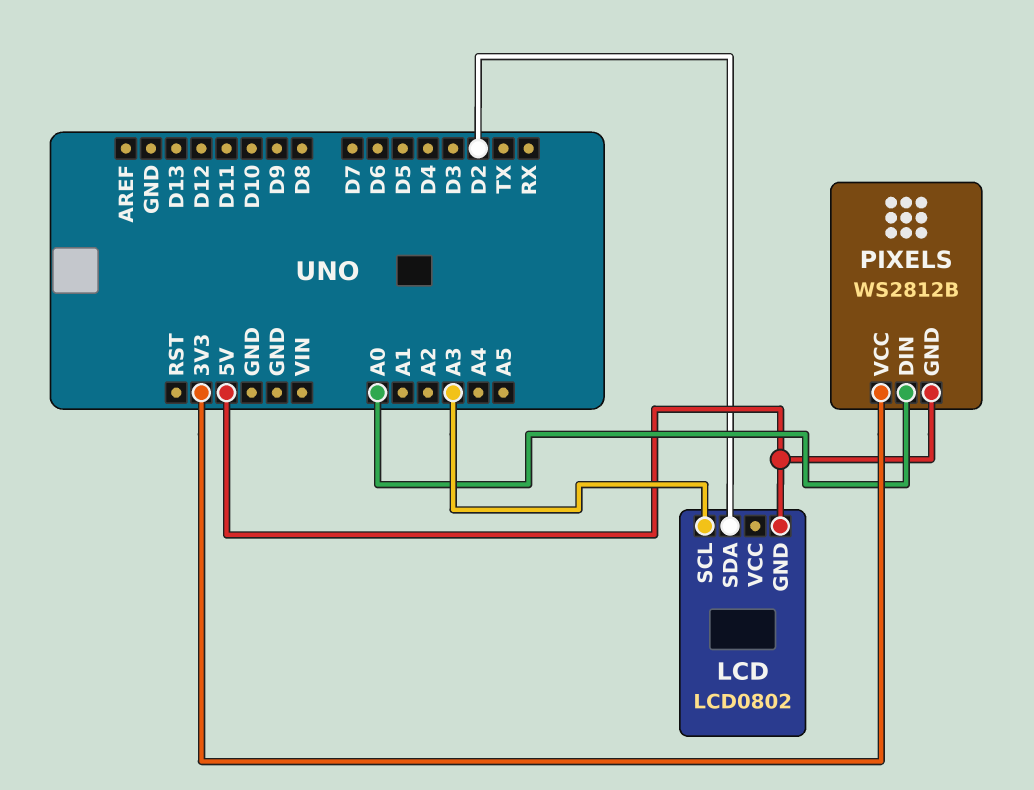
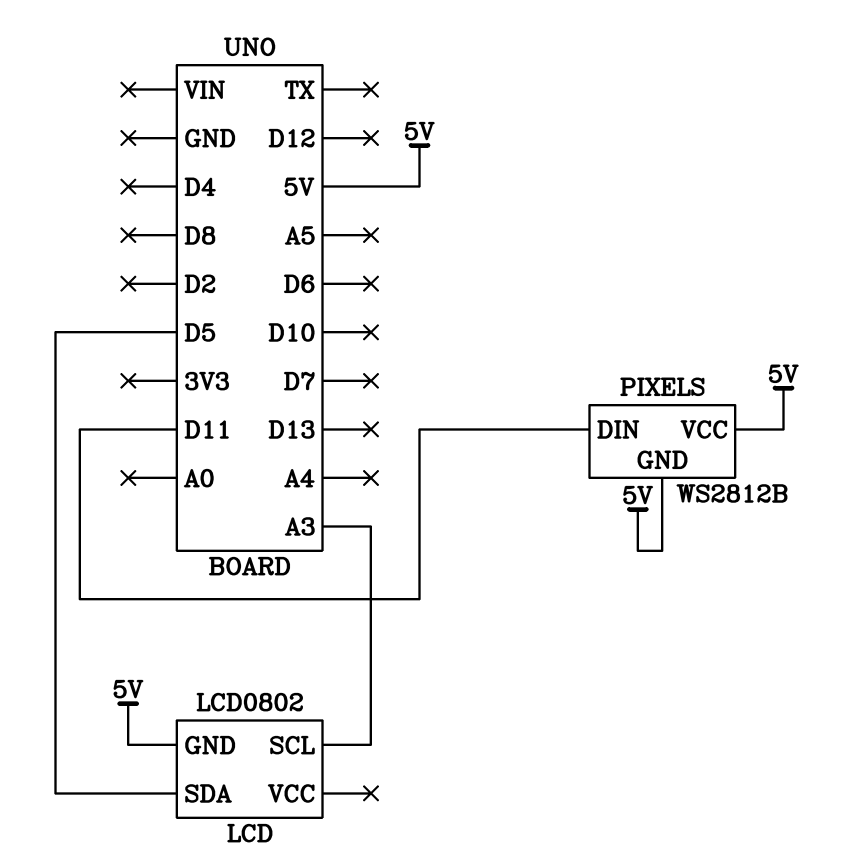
LCD pin SDA: D2 -> D5
PIXELS pin DIN: A0 -> D11
PIXELS pin VCC: 3V3 -> 5V

